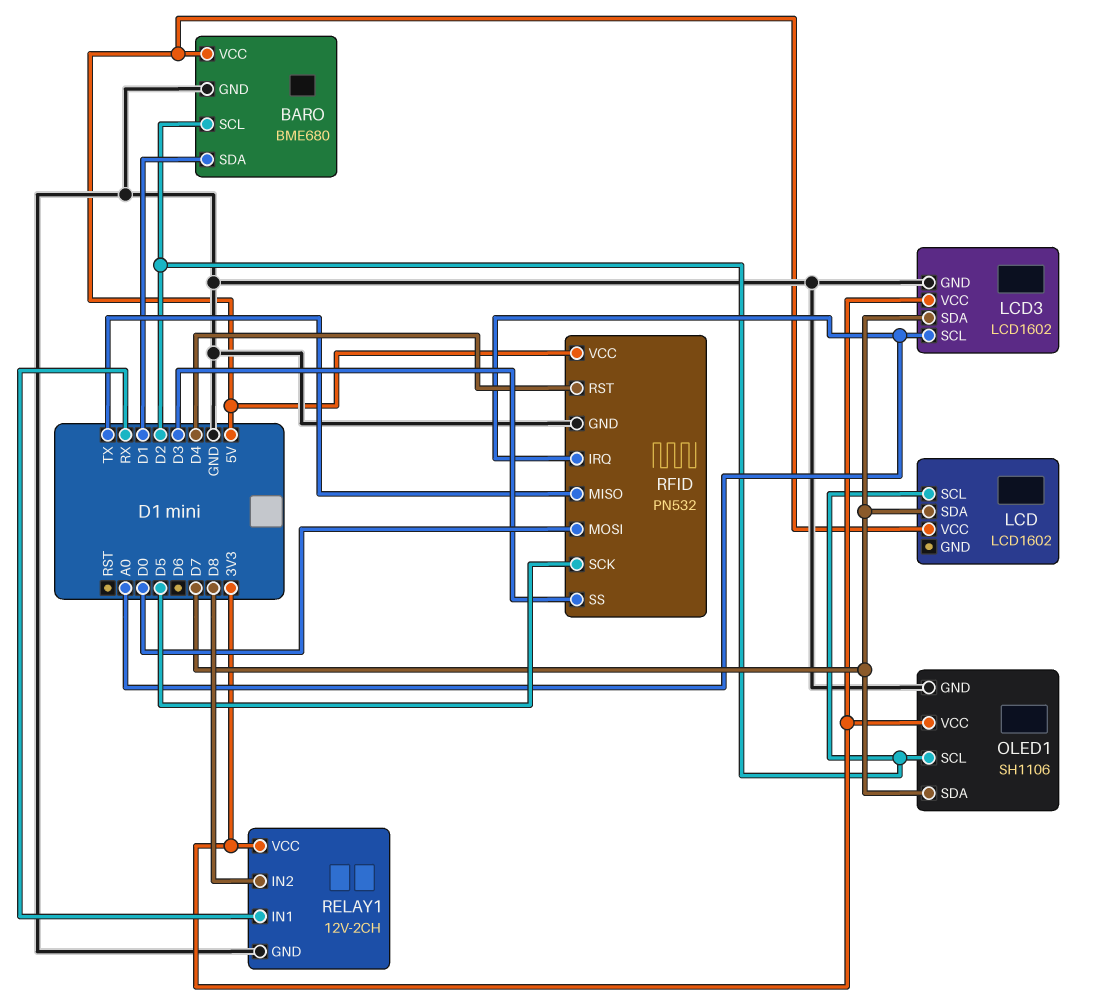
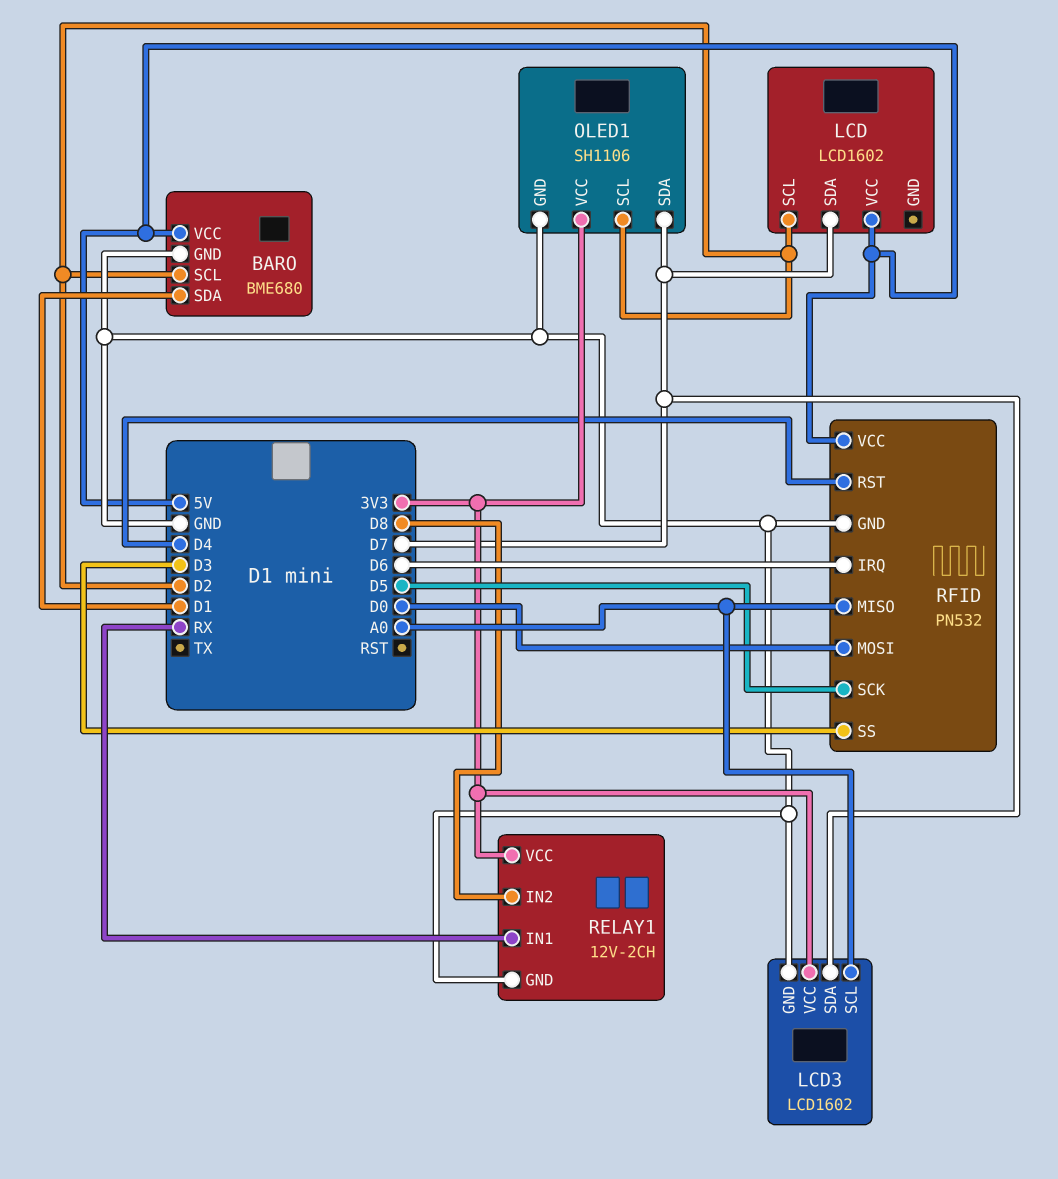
RFID pin IRQ: A0 -> D6
RFID pin MISO: TX -> A0

